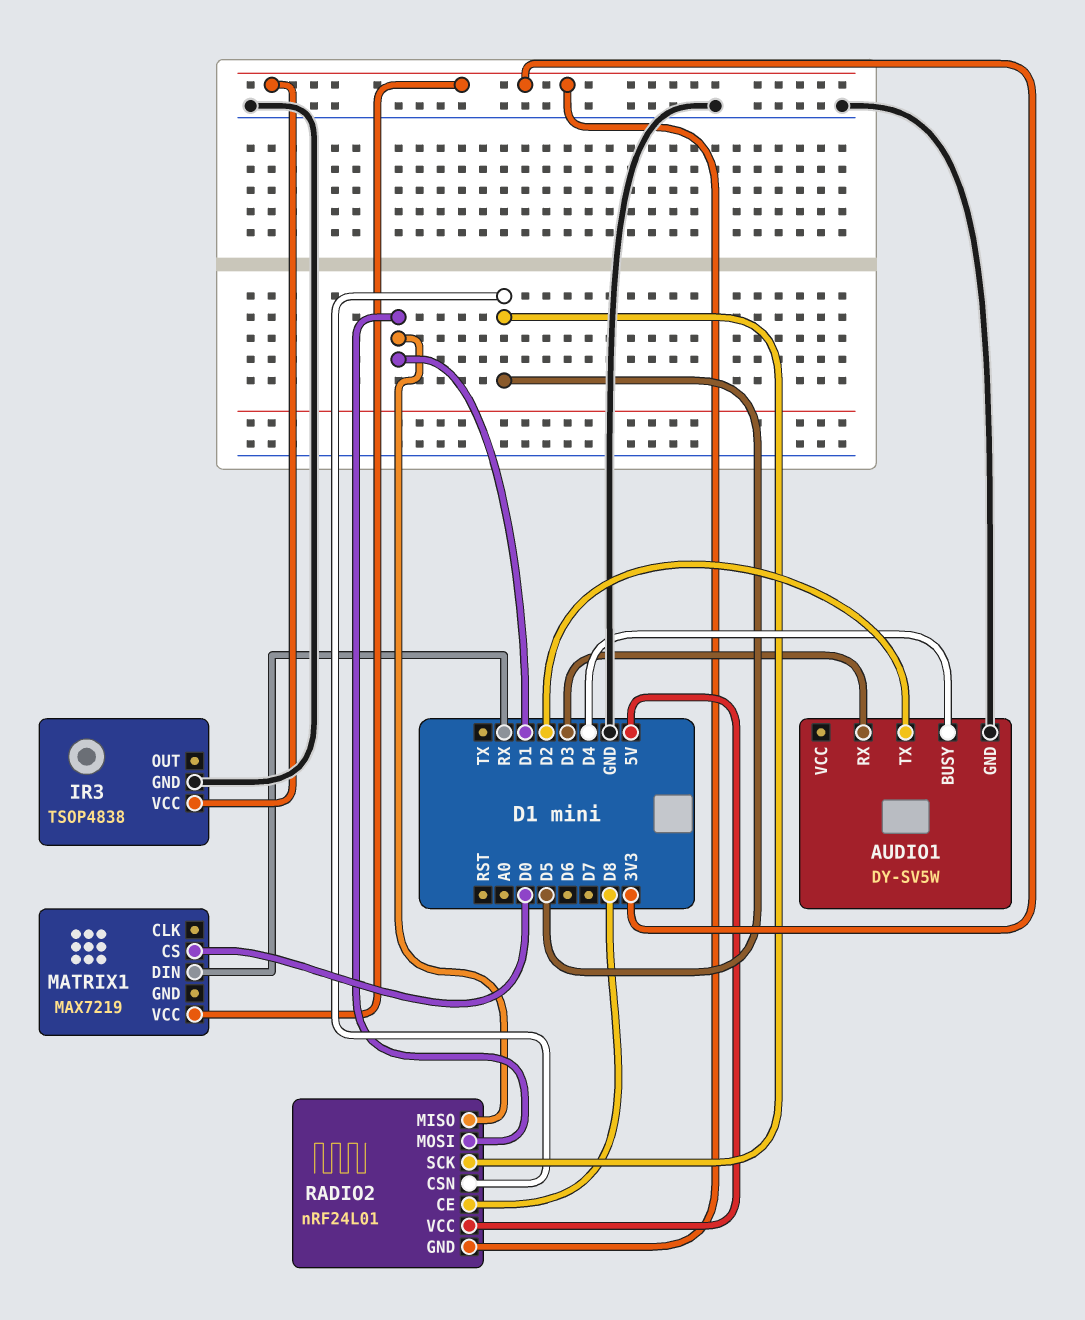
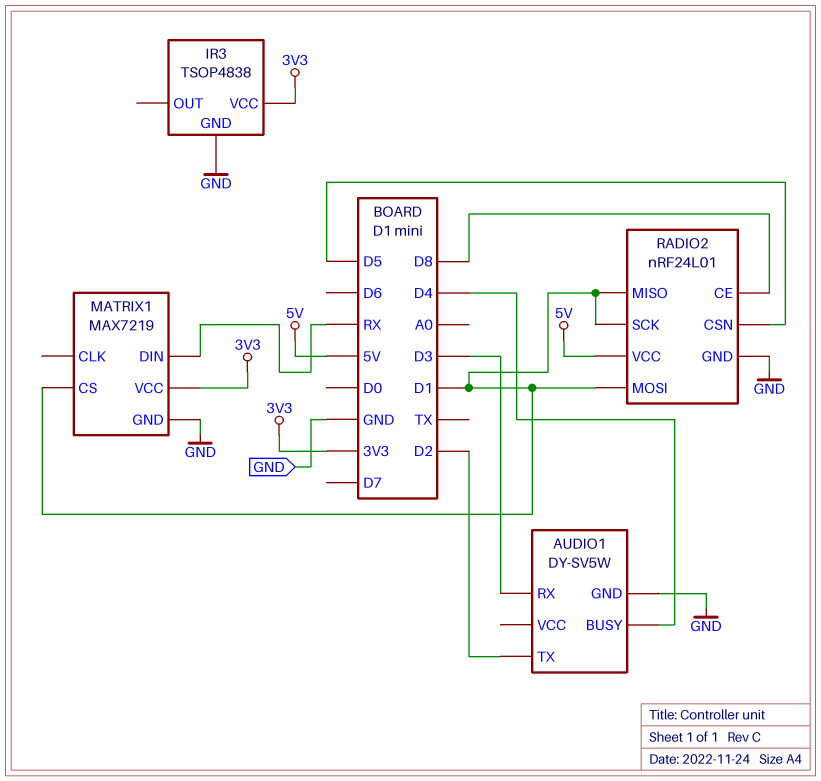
MATRIX1 pin CS: D0 -> D1
MATRIX1 pin GND: none -> GND
RADIO2 pin GND: 3V3 -> GND
RADIO2 pin SCK: D5 -> D1

